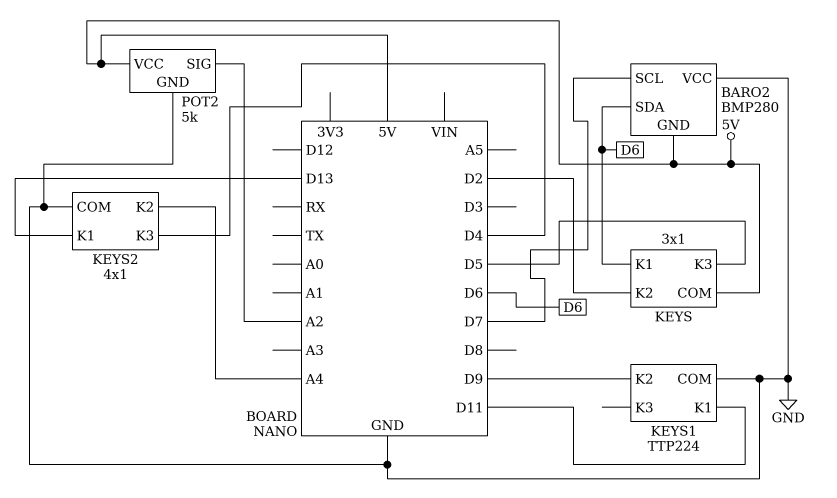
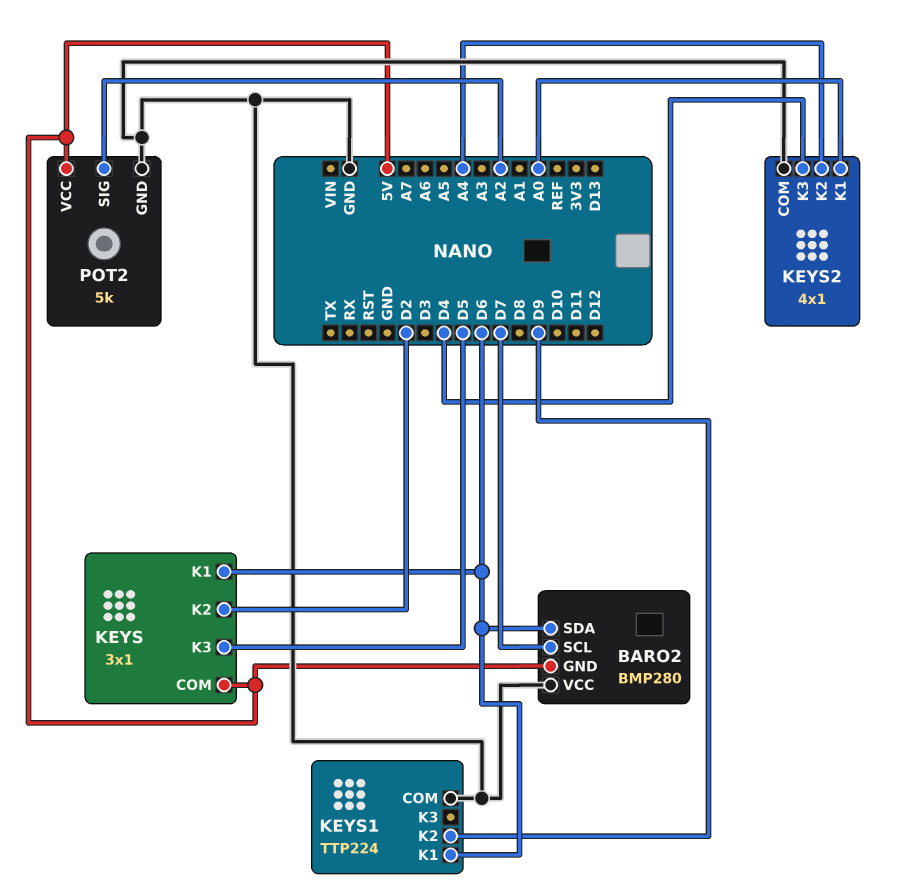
KEYS1 pin K1: D11 -> D6
KEYS2 pin K1: D13 -> A0

